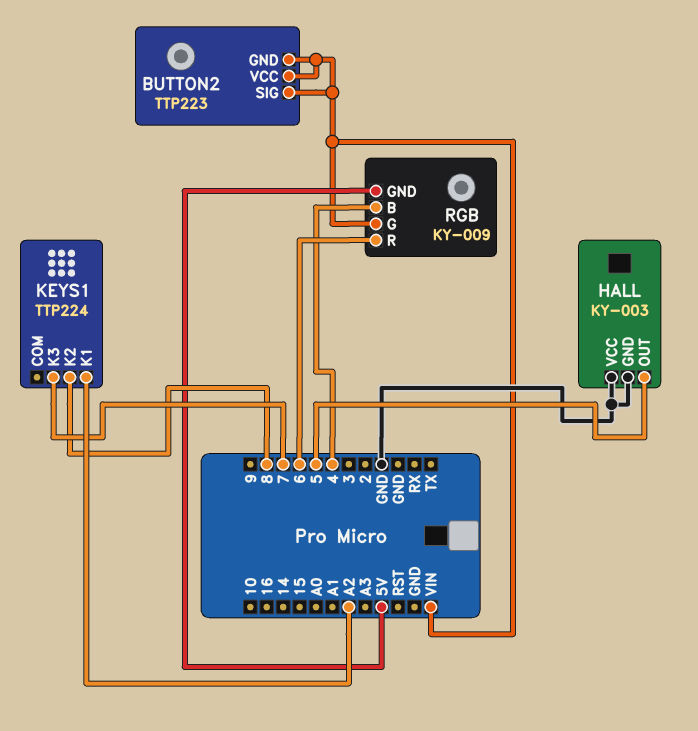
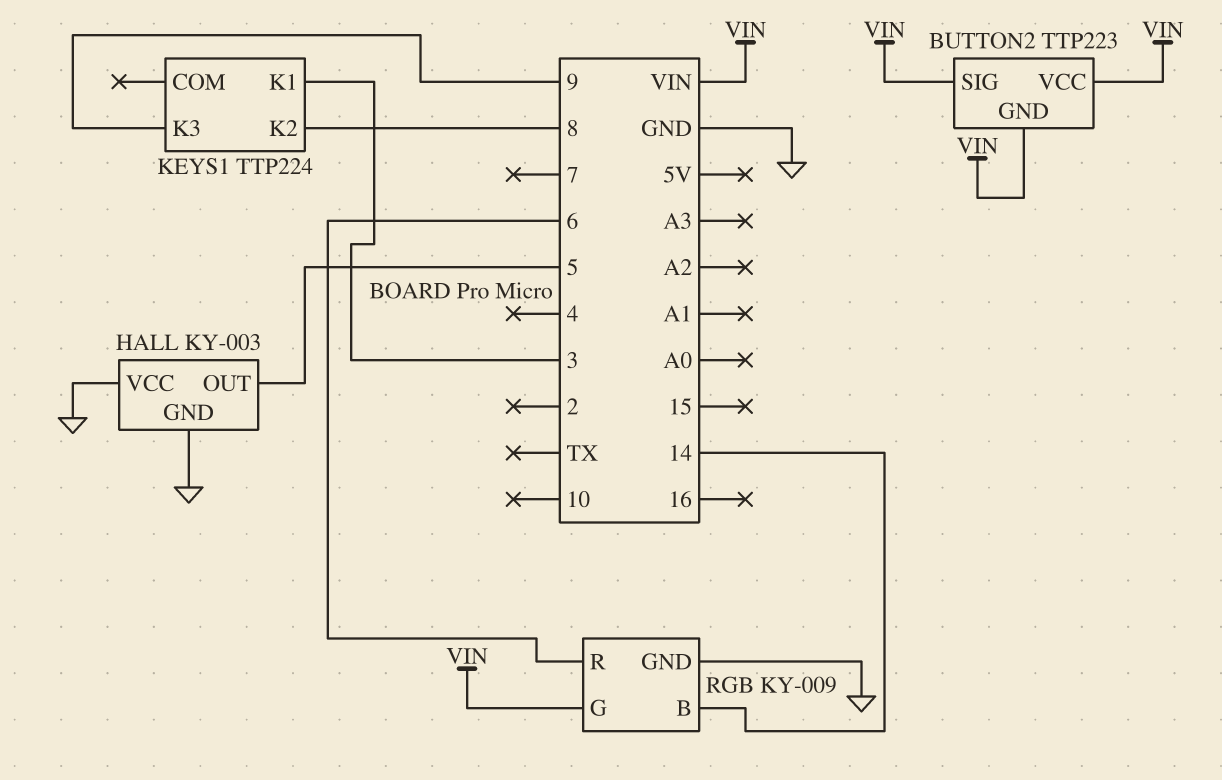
KEYS1 pin K1: A2 -> 3
KEYS1 pin K3: 7 -> 9
RGB pin B: 4 -> 14
RGB pin GND: 5V -> GND

